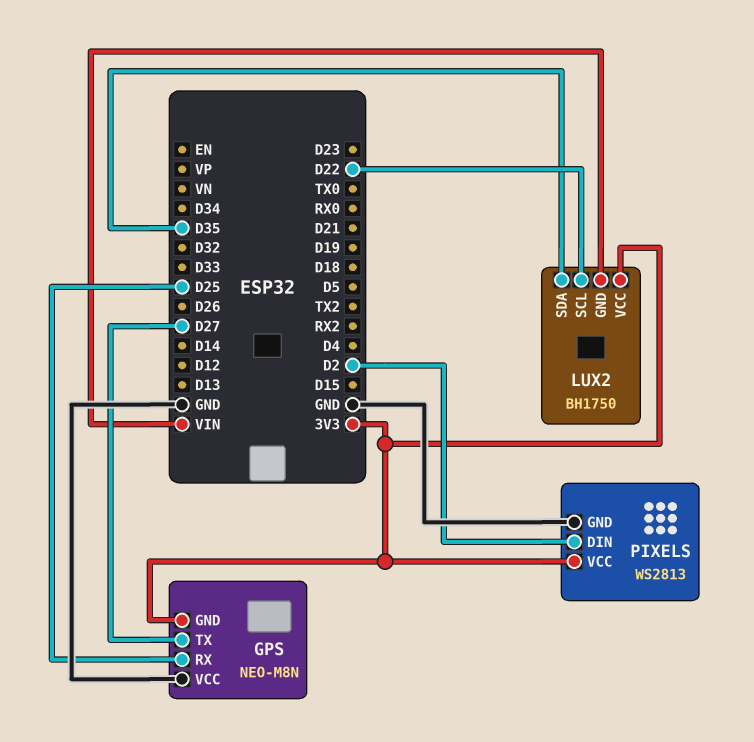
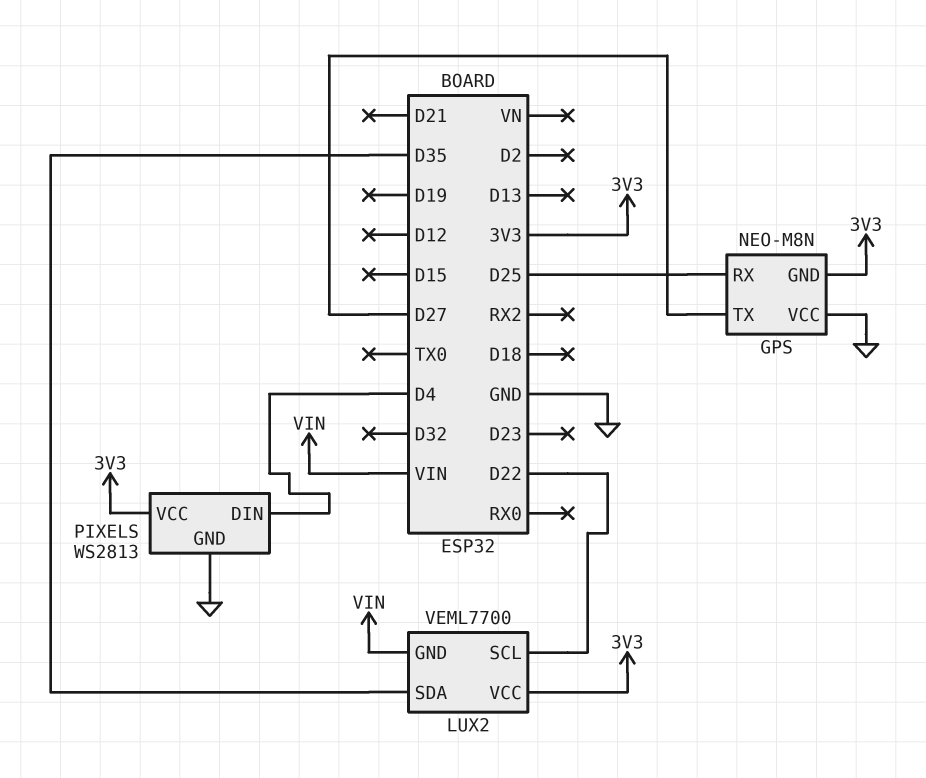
LUX2: BH1750 -> VEML7700
PIXELS pin DIN: D2 -> D4

